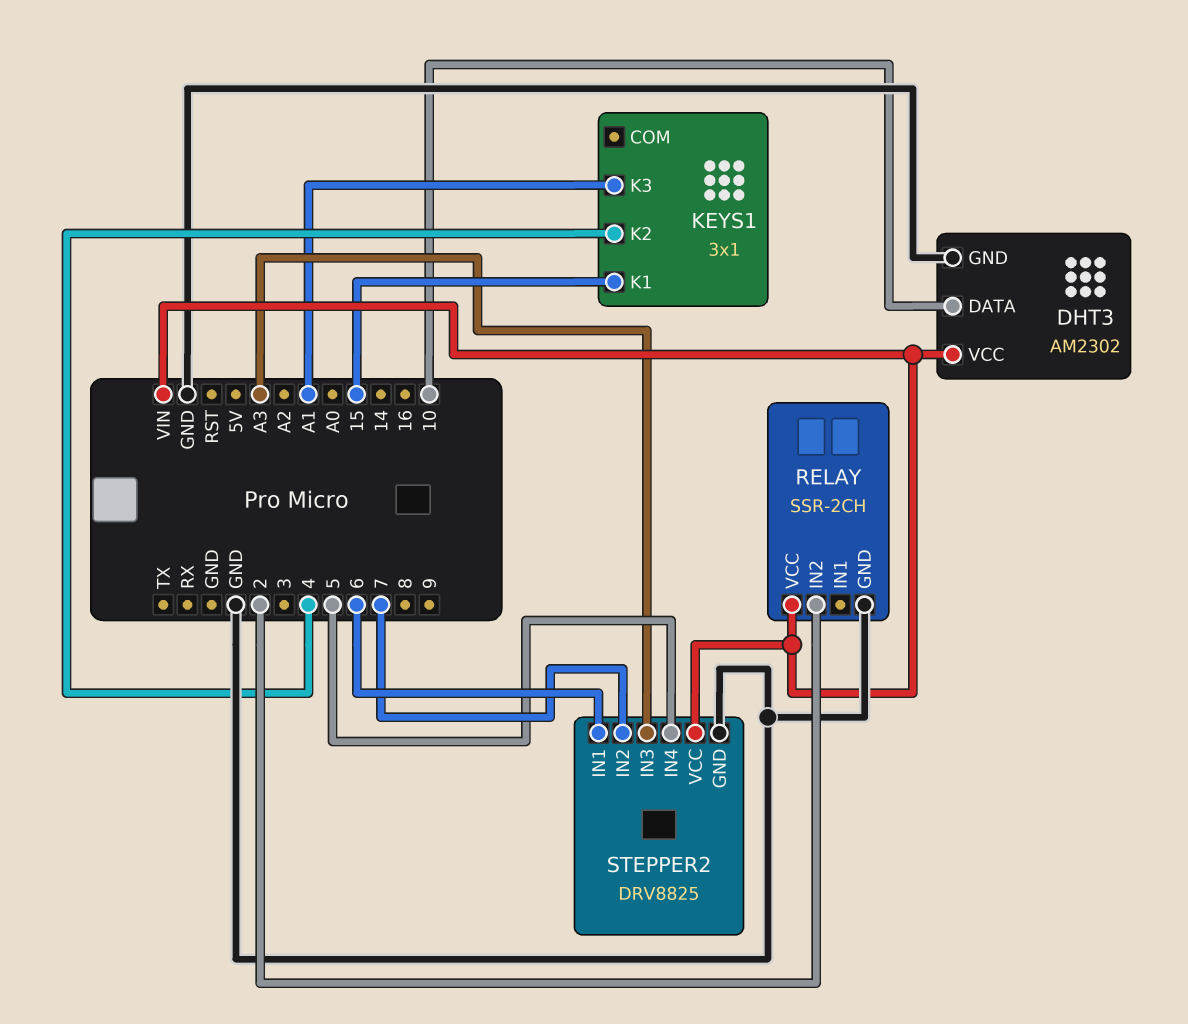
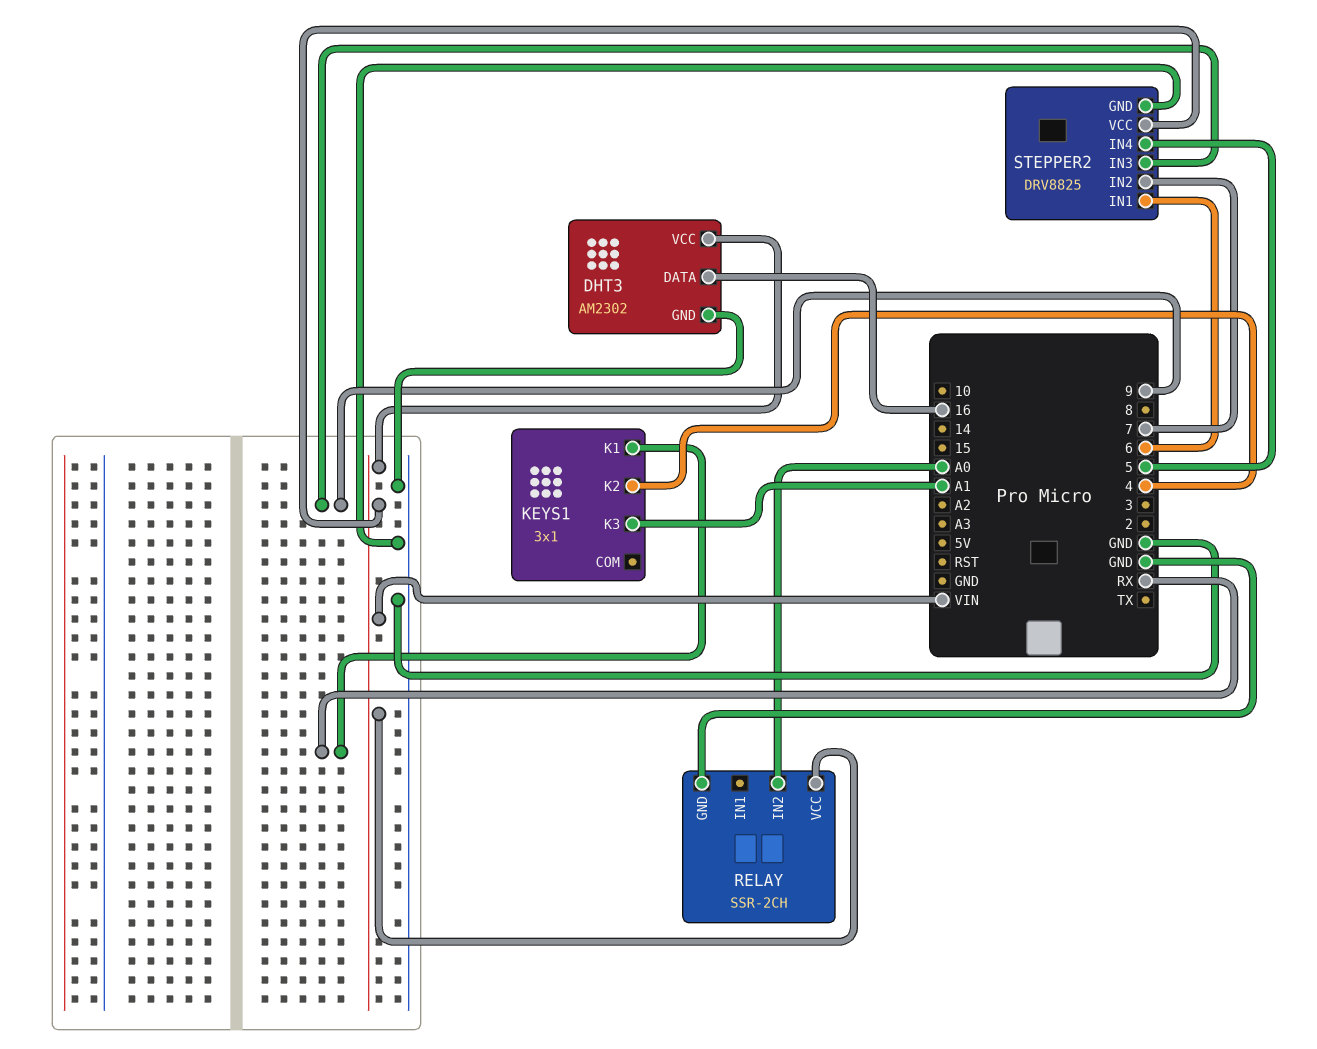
DHT3 pin DATA: 10 -> 16
KEYS1 pin K1: 15 -> RX
RELAY pin IN2: 2 -> A0
STEPPER2 pin IN3: A3 -> 9

